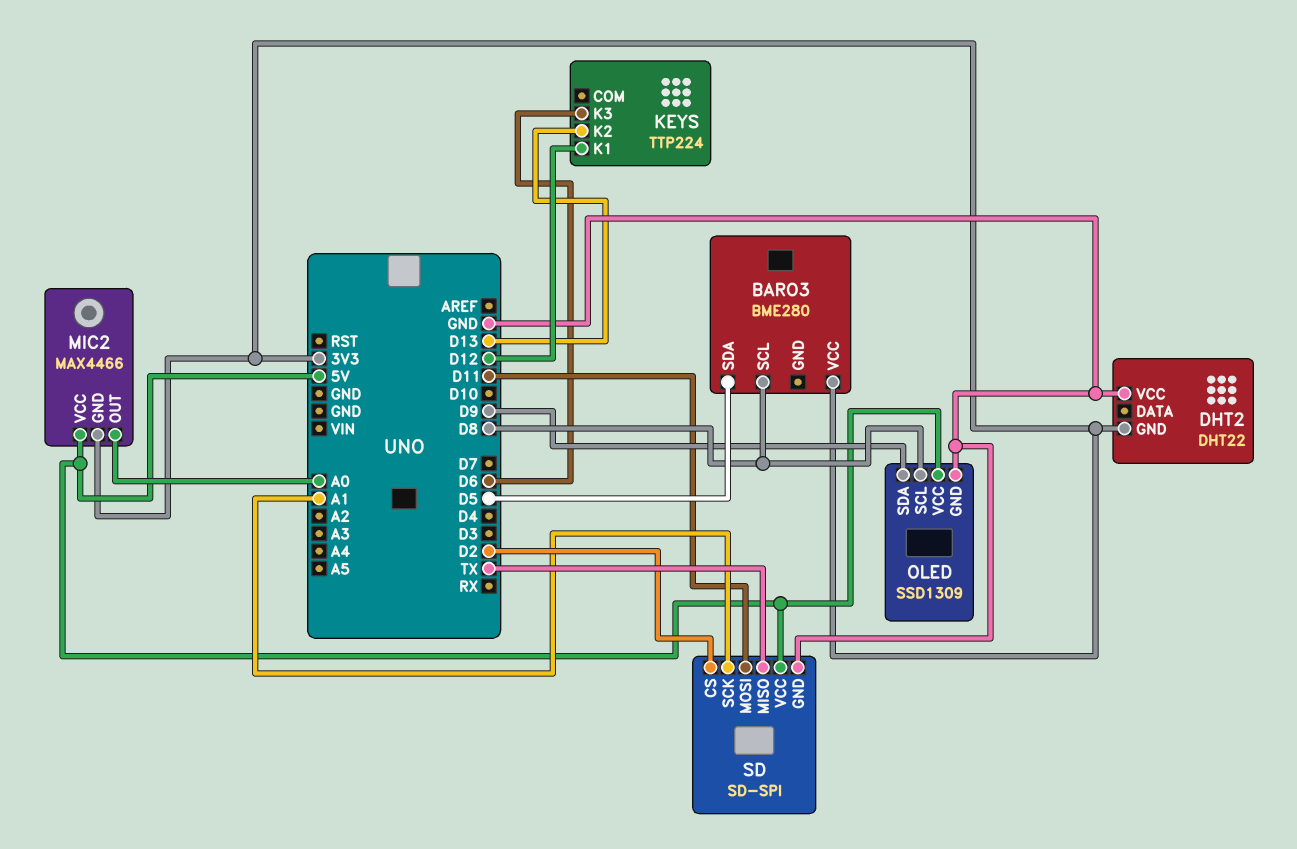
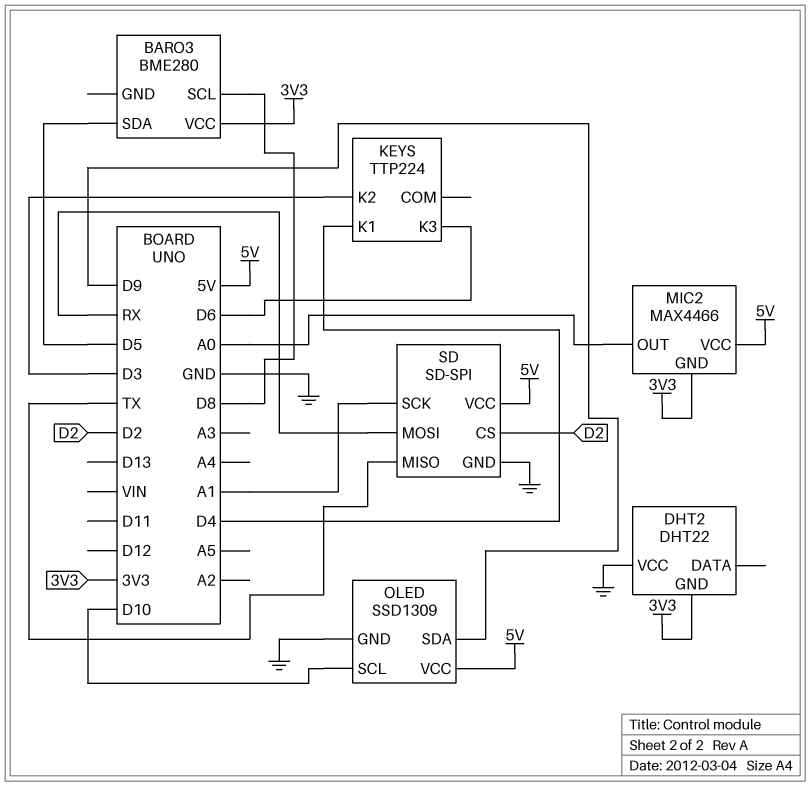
KEYS pin K1: D12 -> D4
KEYS pin K2: D13 -> D3
OLED pin SCL: D8 -> D10
SD pin MOSI: D11 -> RX

